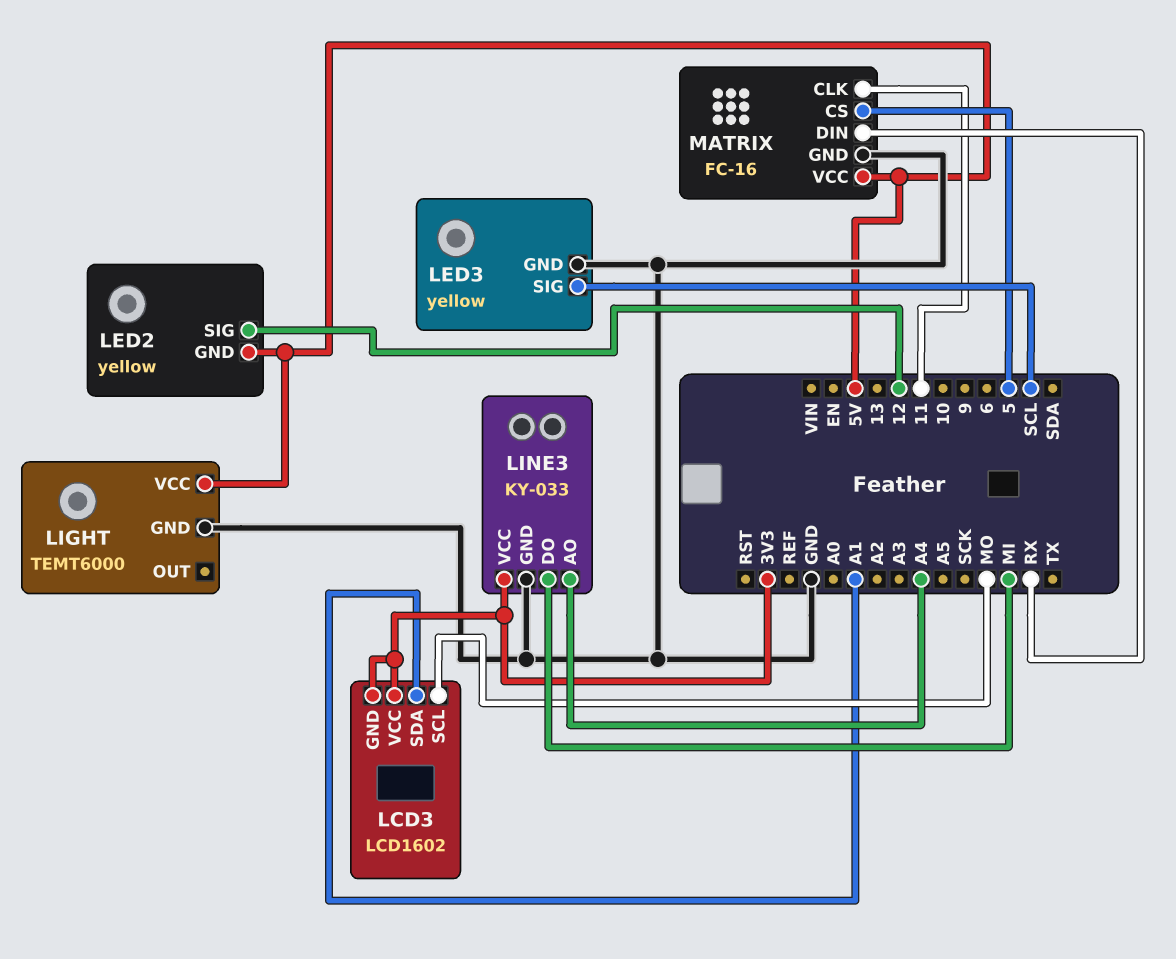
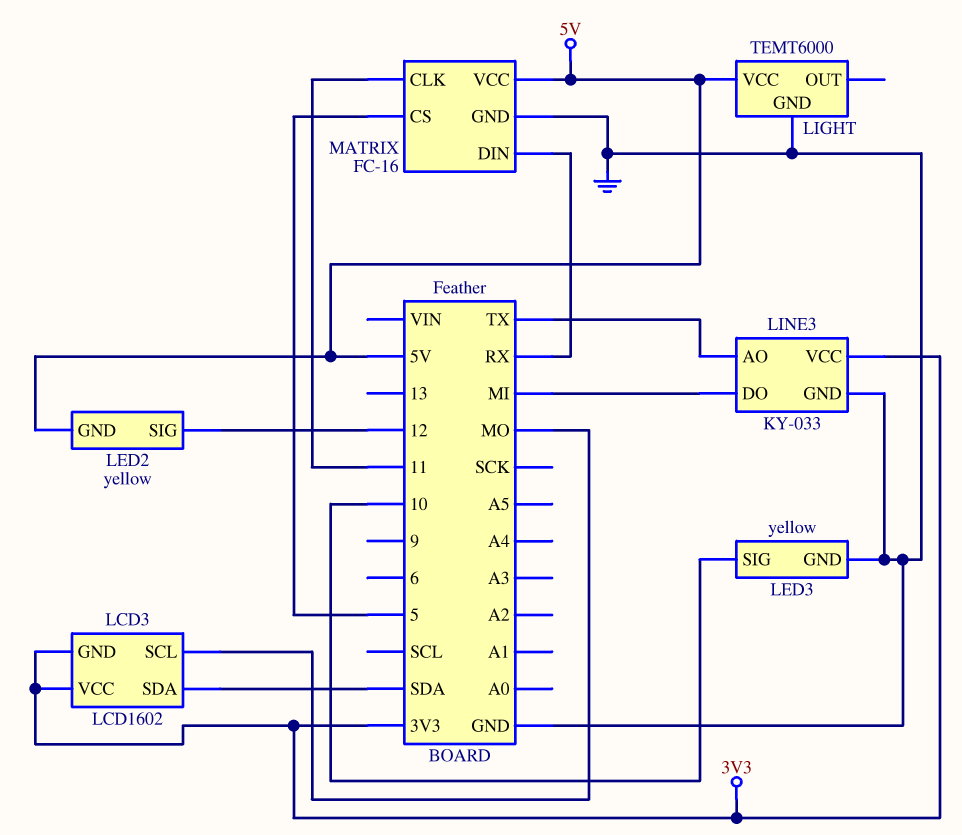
LCD3 pin SDA: A1 -> SDA
LED3 pin SIG: SCL -> 10
LINE3 pin AO: A4 -> TX

